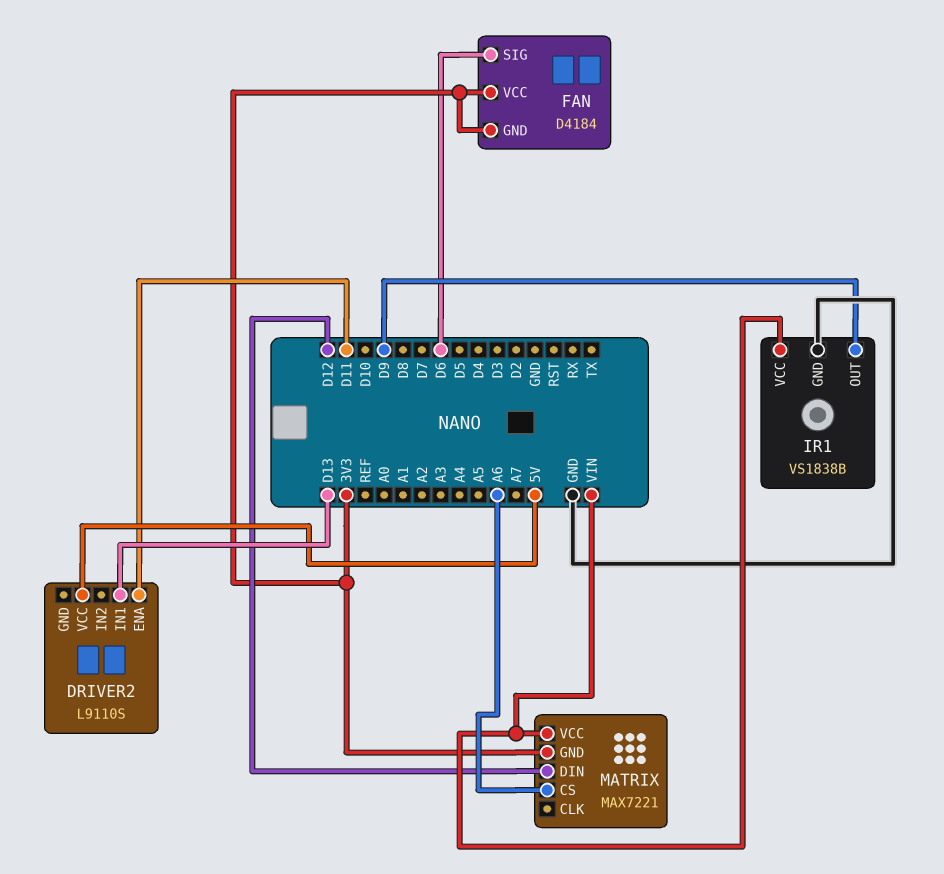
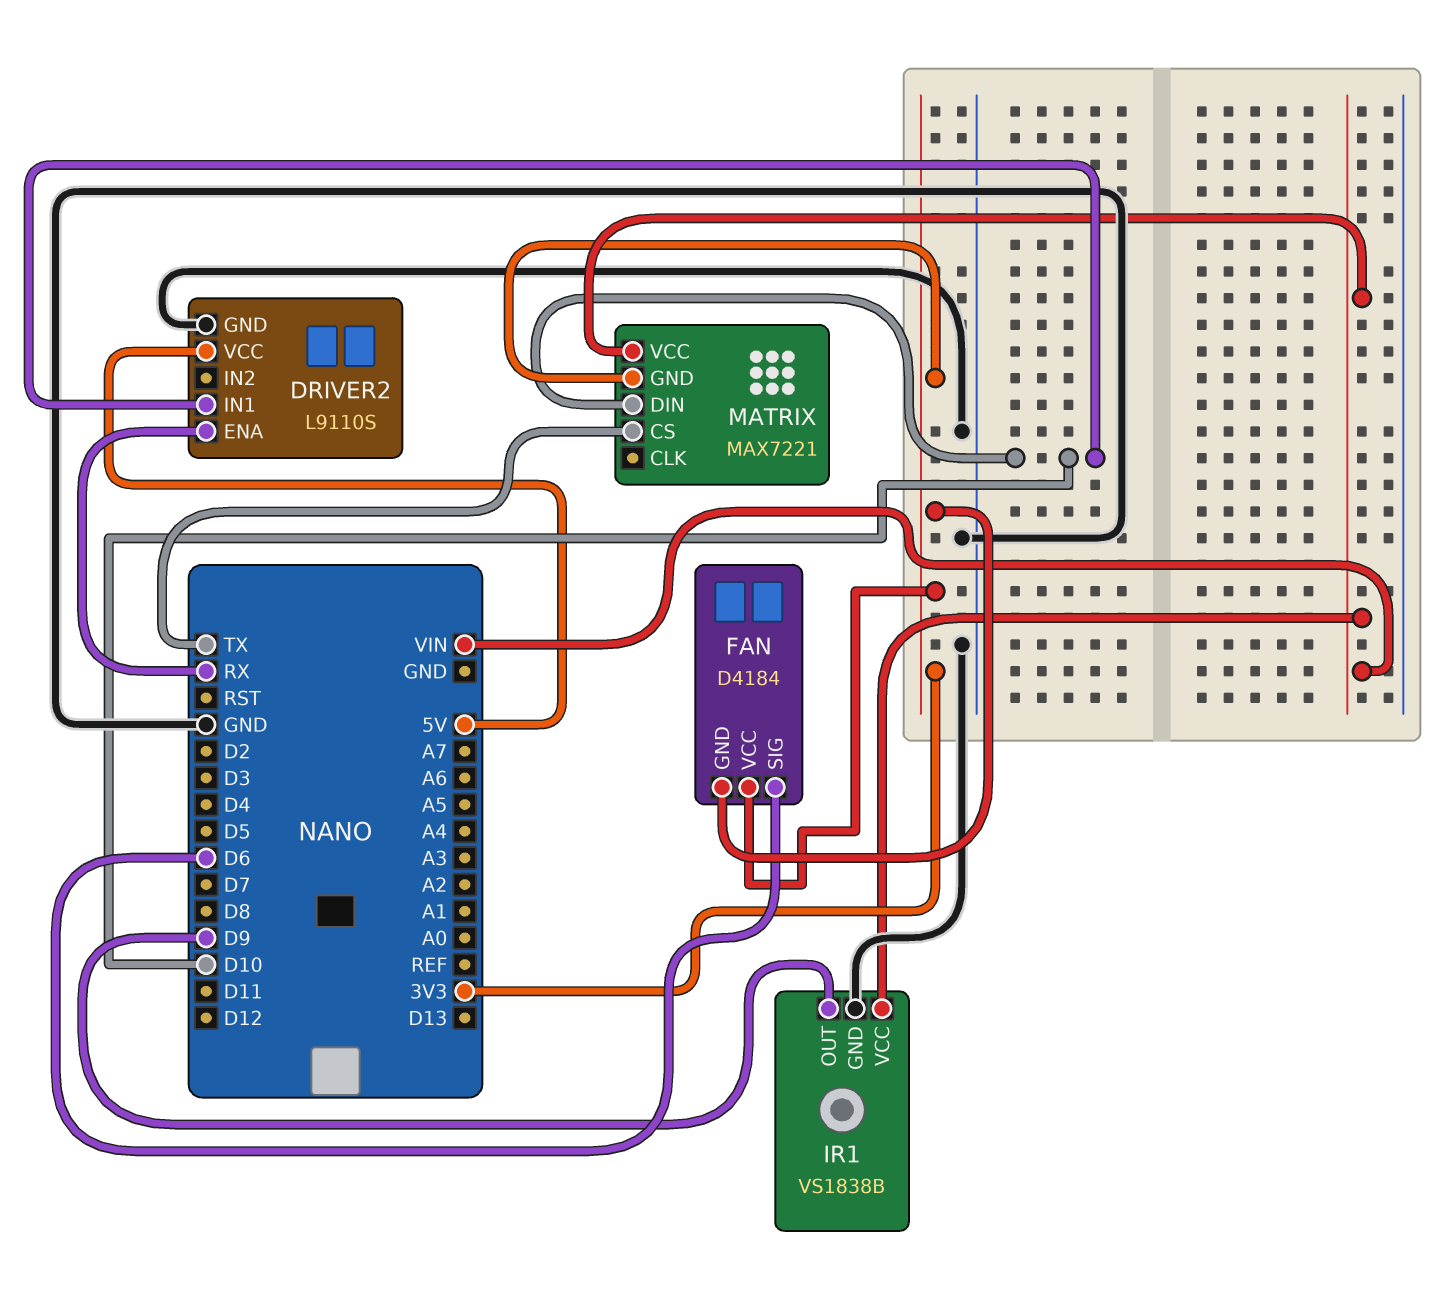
DRIVER2 pin ENA: D11 -> RX
DRIVER2 pin GND: none -> GND
DRIVER2 pin IN1: D13 -> D10
MATRIX pin CS: A6 -> TX
MATRIX pin DIN: D12 -> D10

